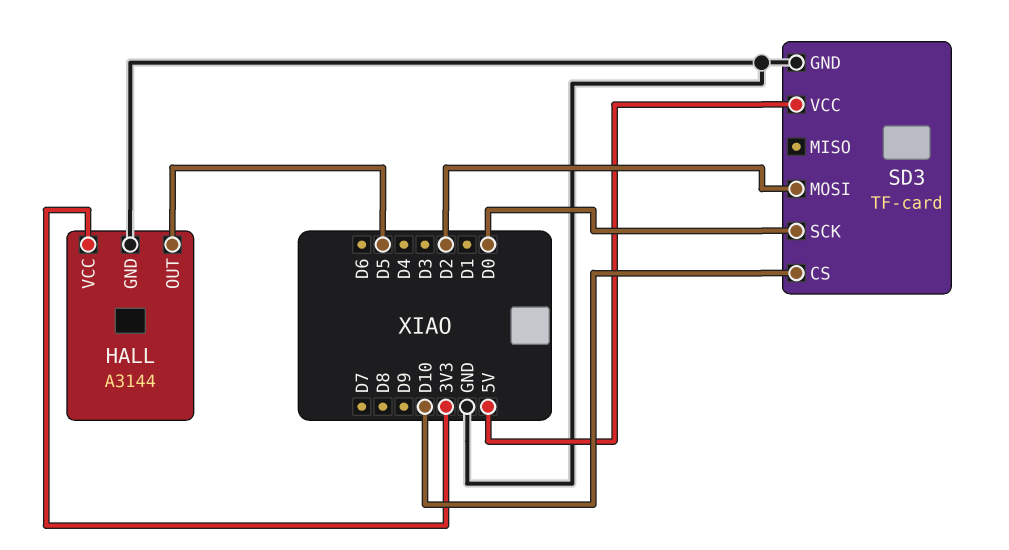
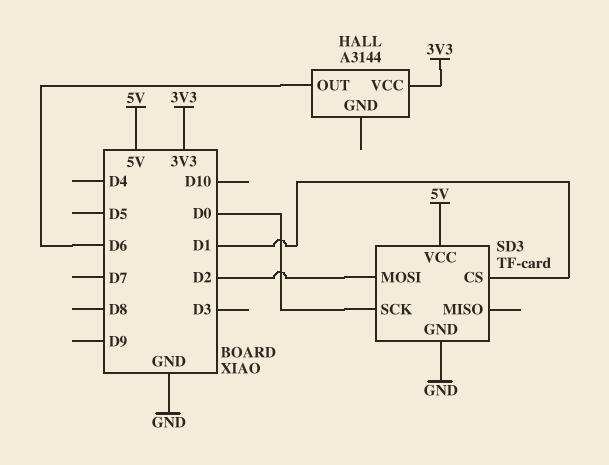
HALL pin GND: GND -> none
HALL pin OUT: D5 -> D6
SD3 pin CS: D10 -> D1

